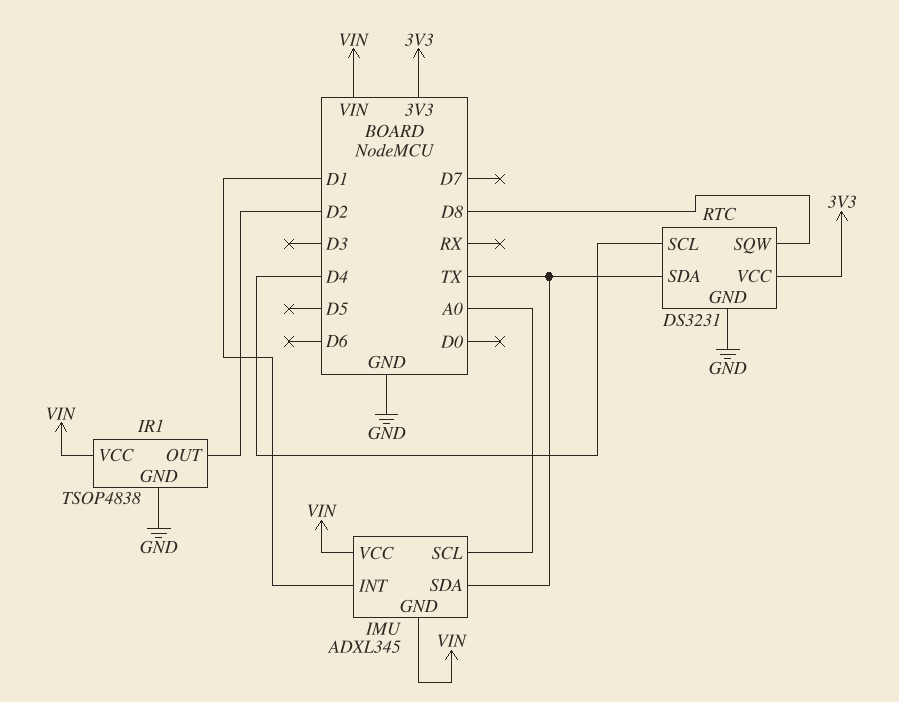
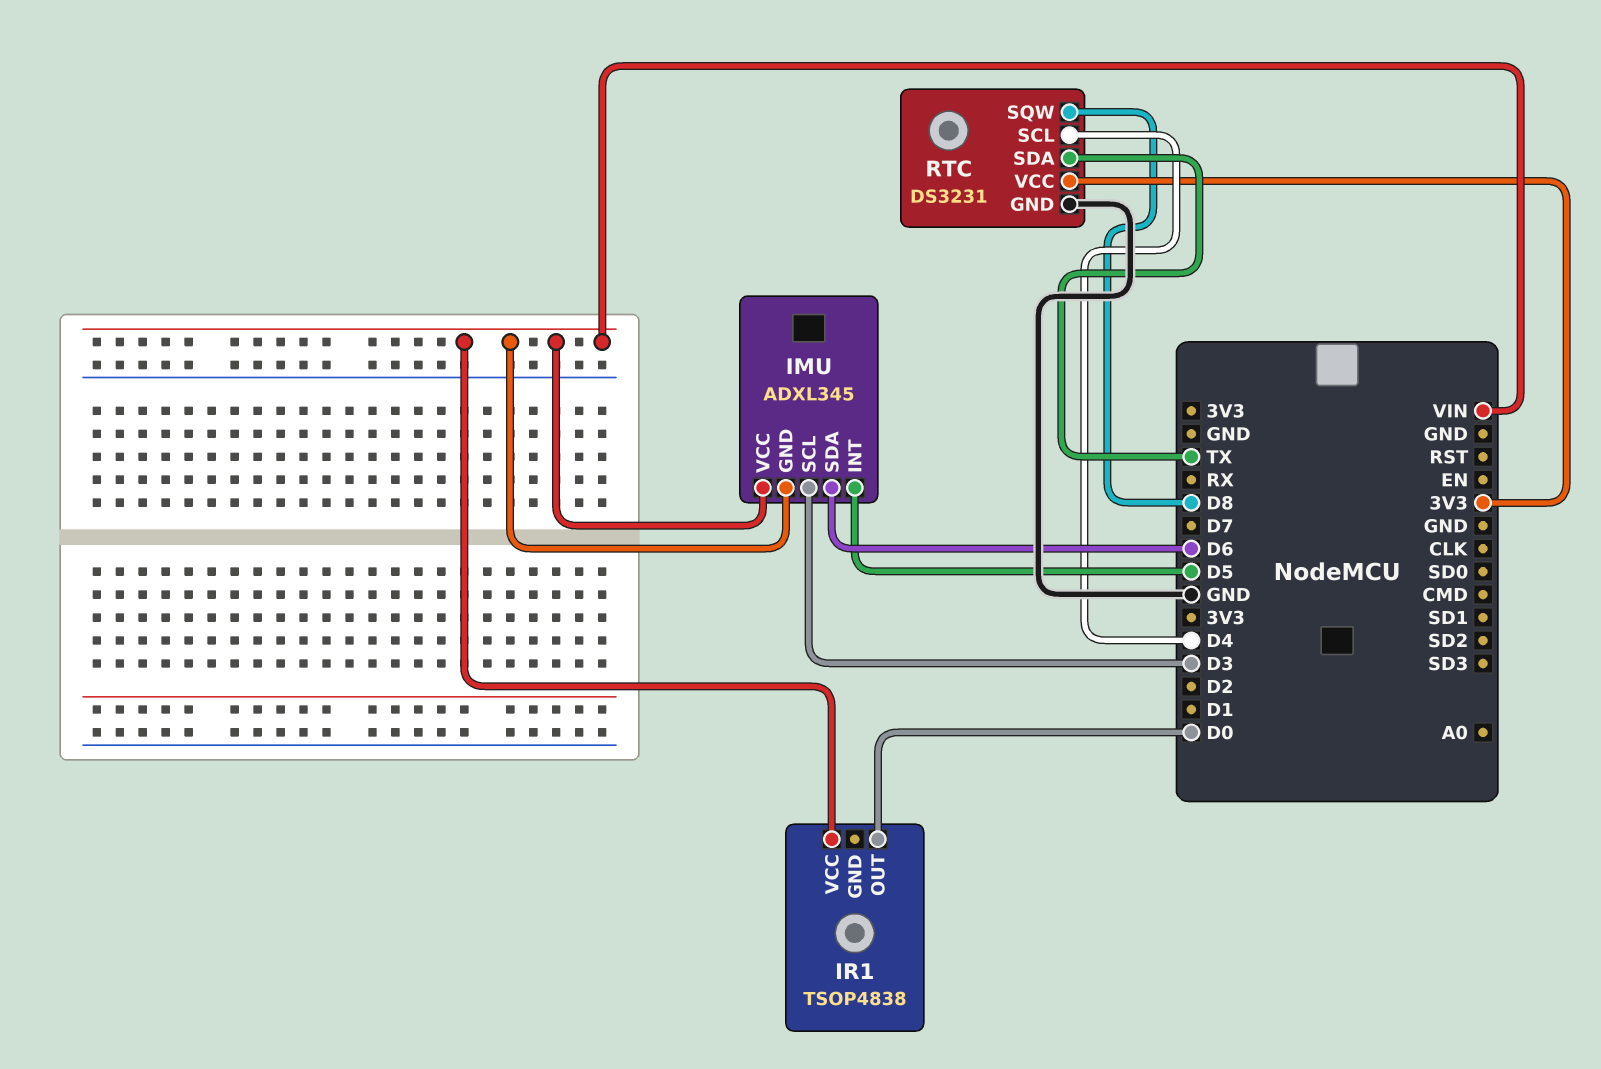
IMU pin INT: D1 -> D5
IMU pin SCL: A0 -> D3
IMU pin SDA: TX -> D6
IR1 pin GND: GND -> none
IR1 pin OUT: D2 -> D0

